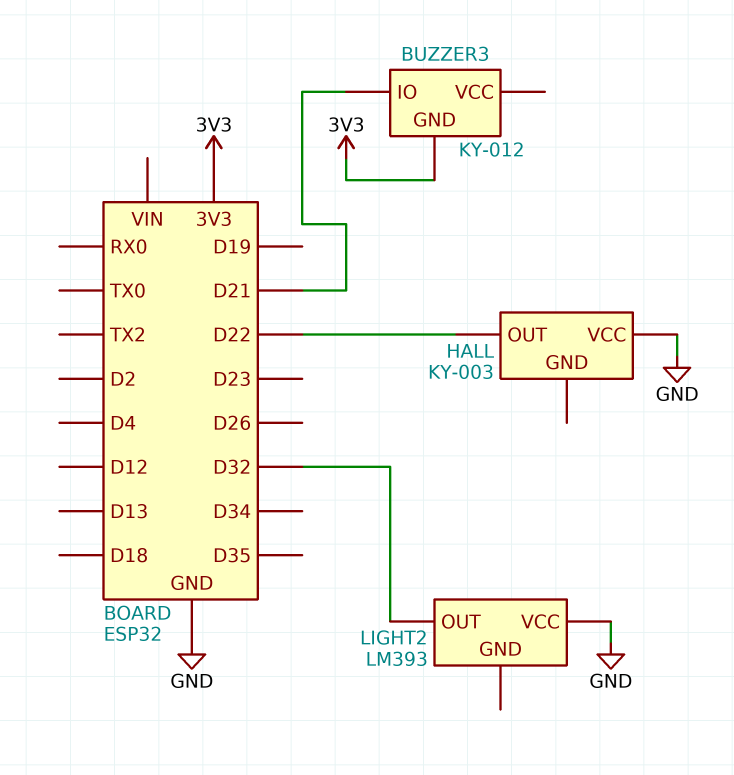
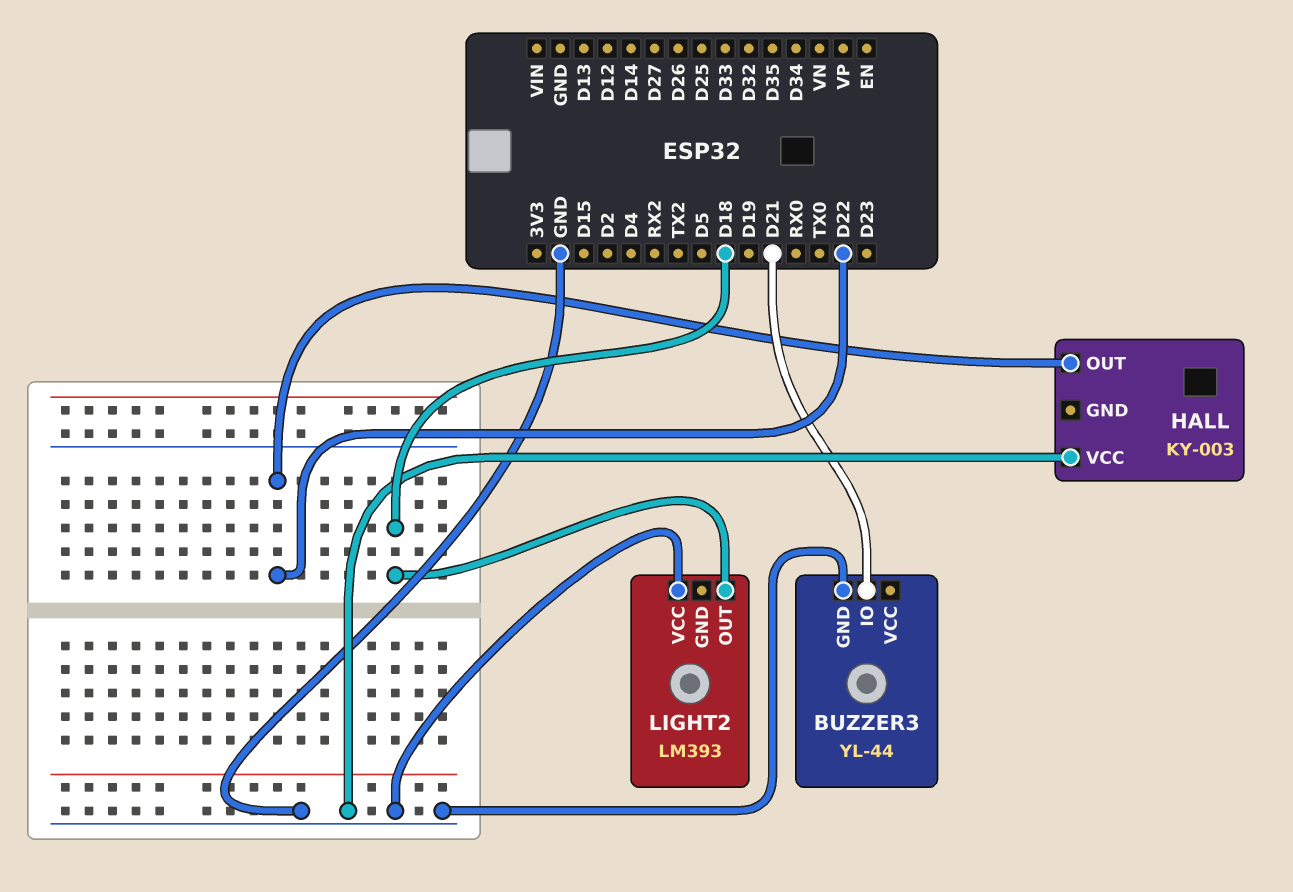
BUZZER3: KY-012 -> YL-44
BUZZER3 pin GND: 3V3 -> GND
LIGHT2 pin OUT: D32 -> D18

